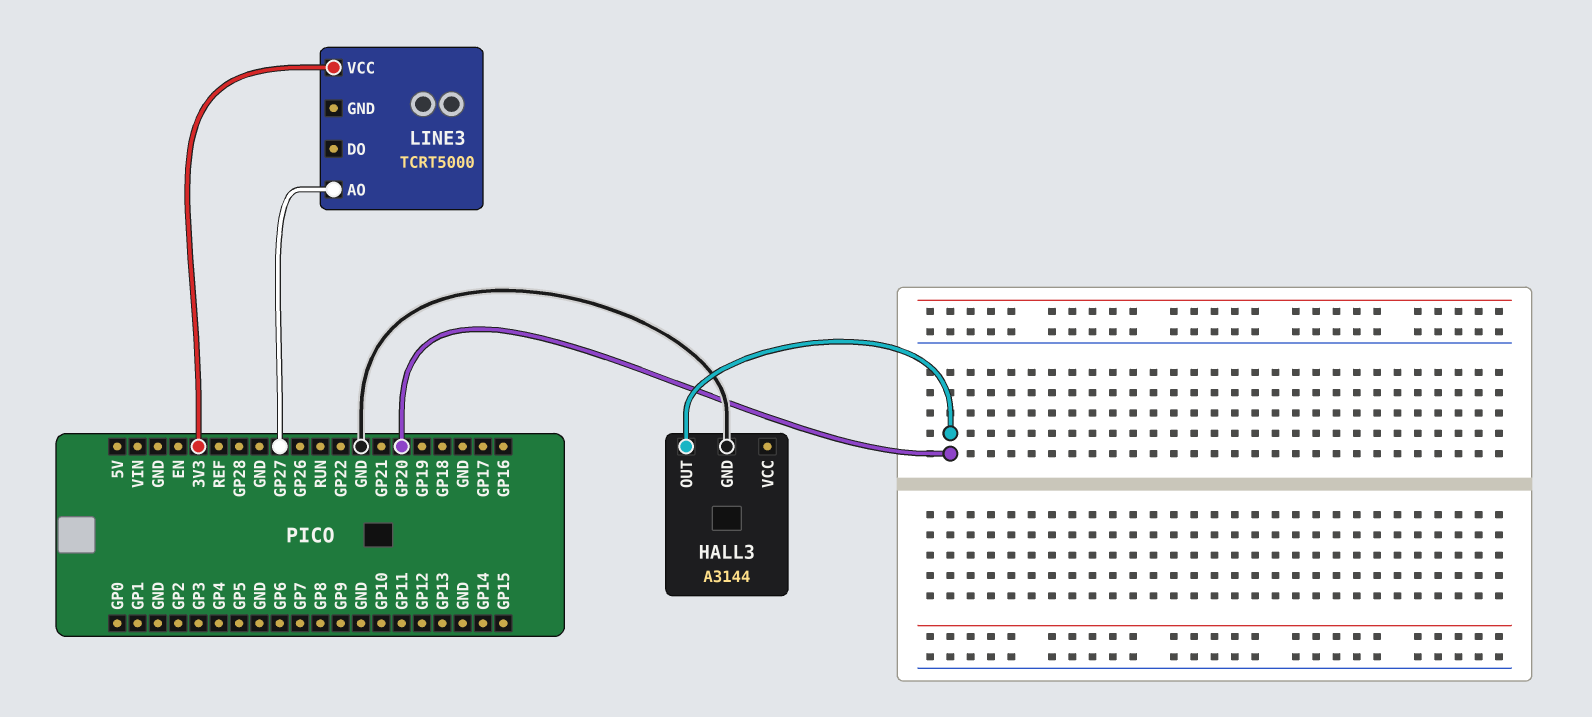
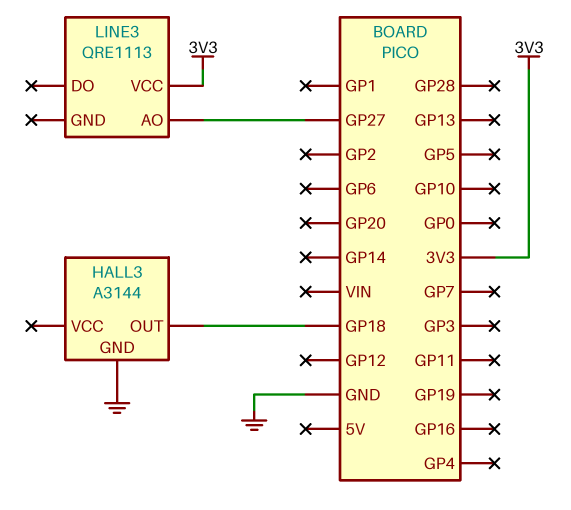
HALL3 pin OUT: GP20 -> GP18
LINE3: TCRT5000 -> QRE1113

